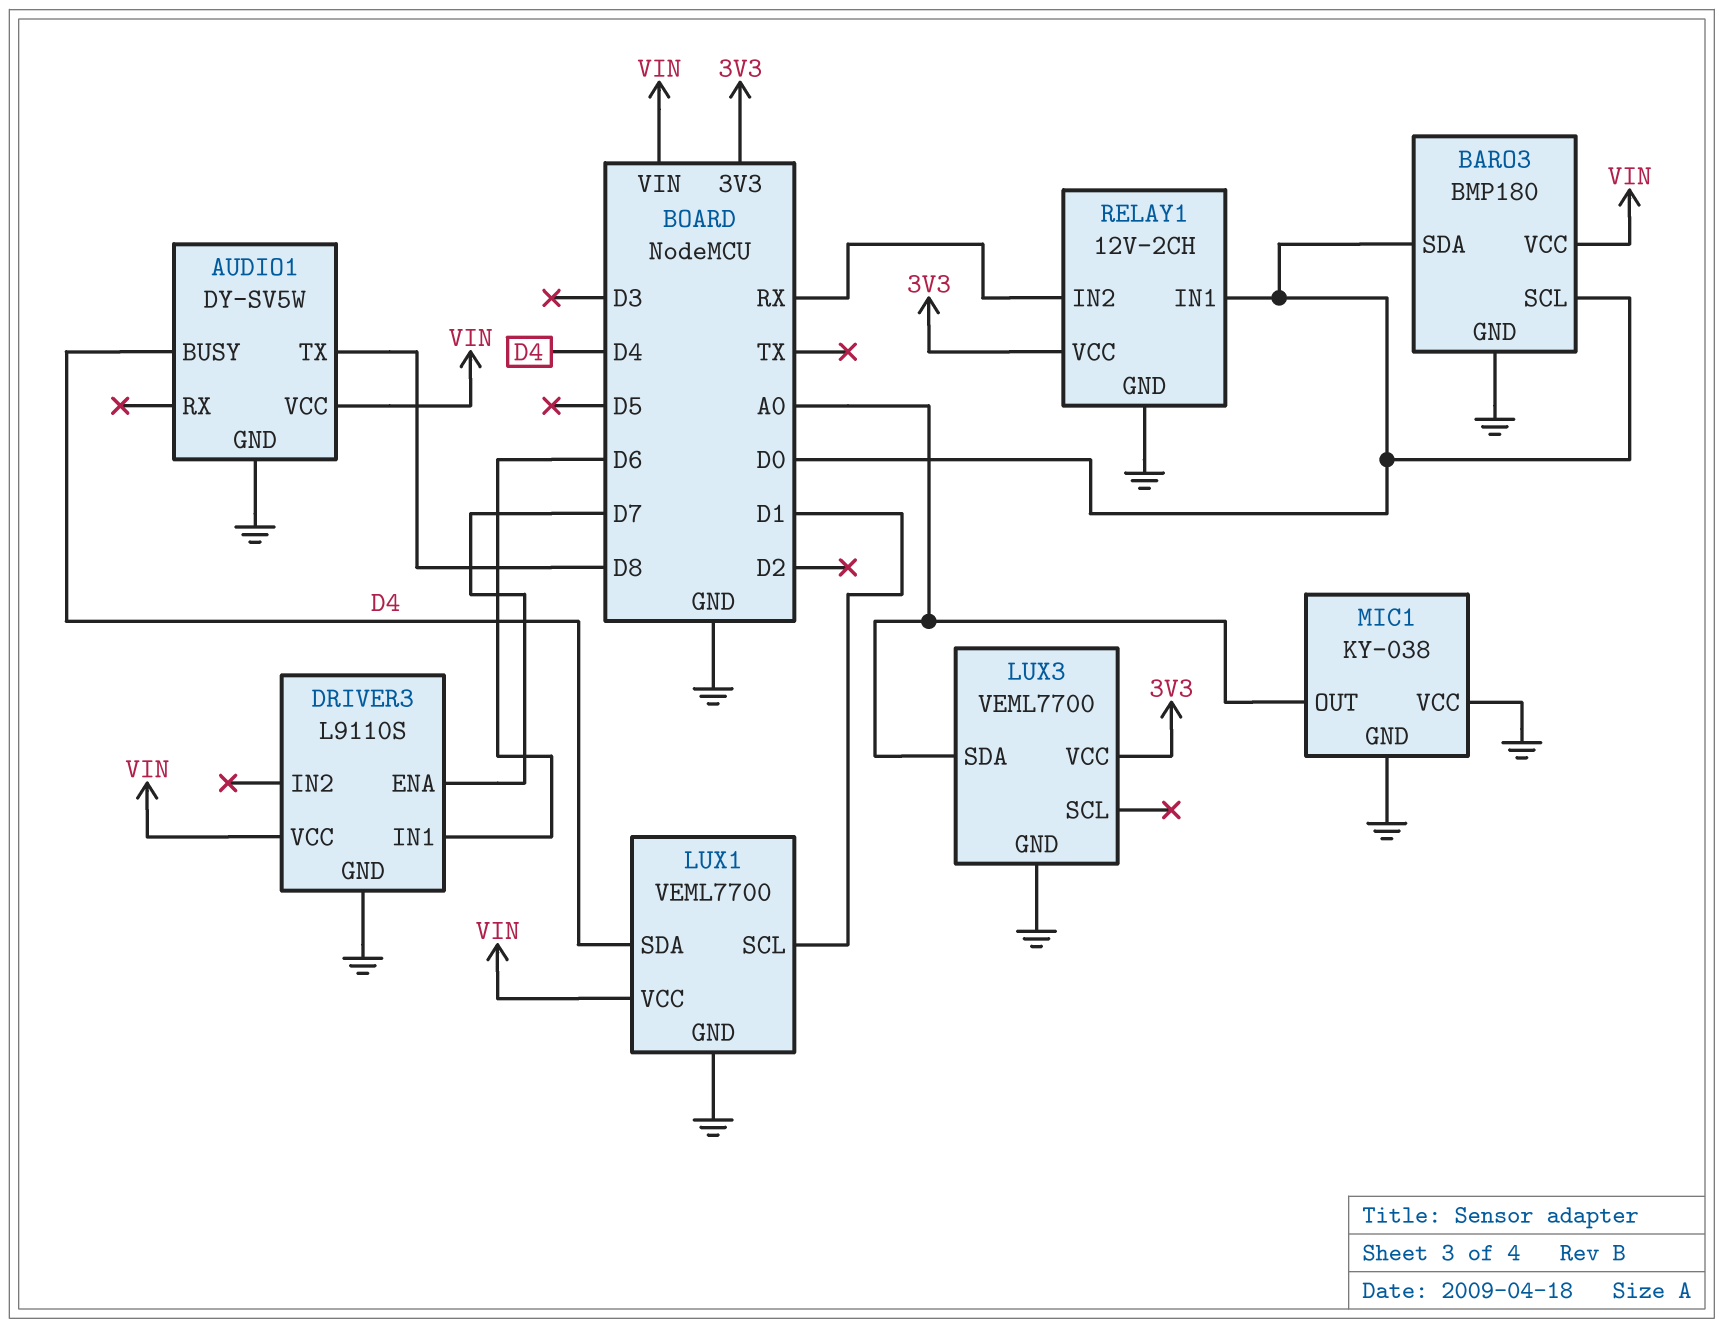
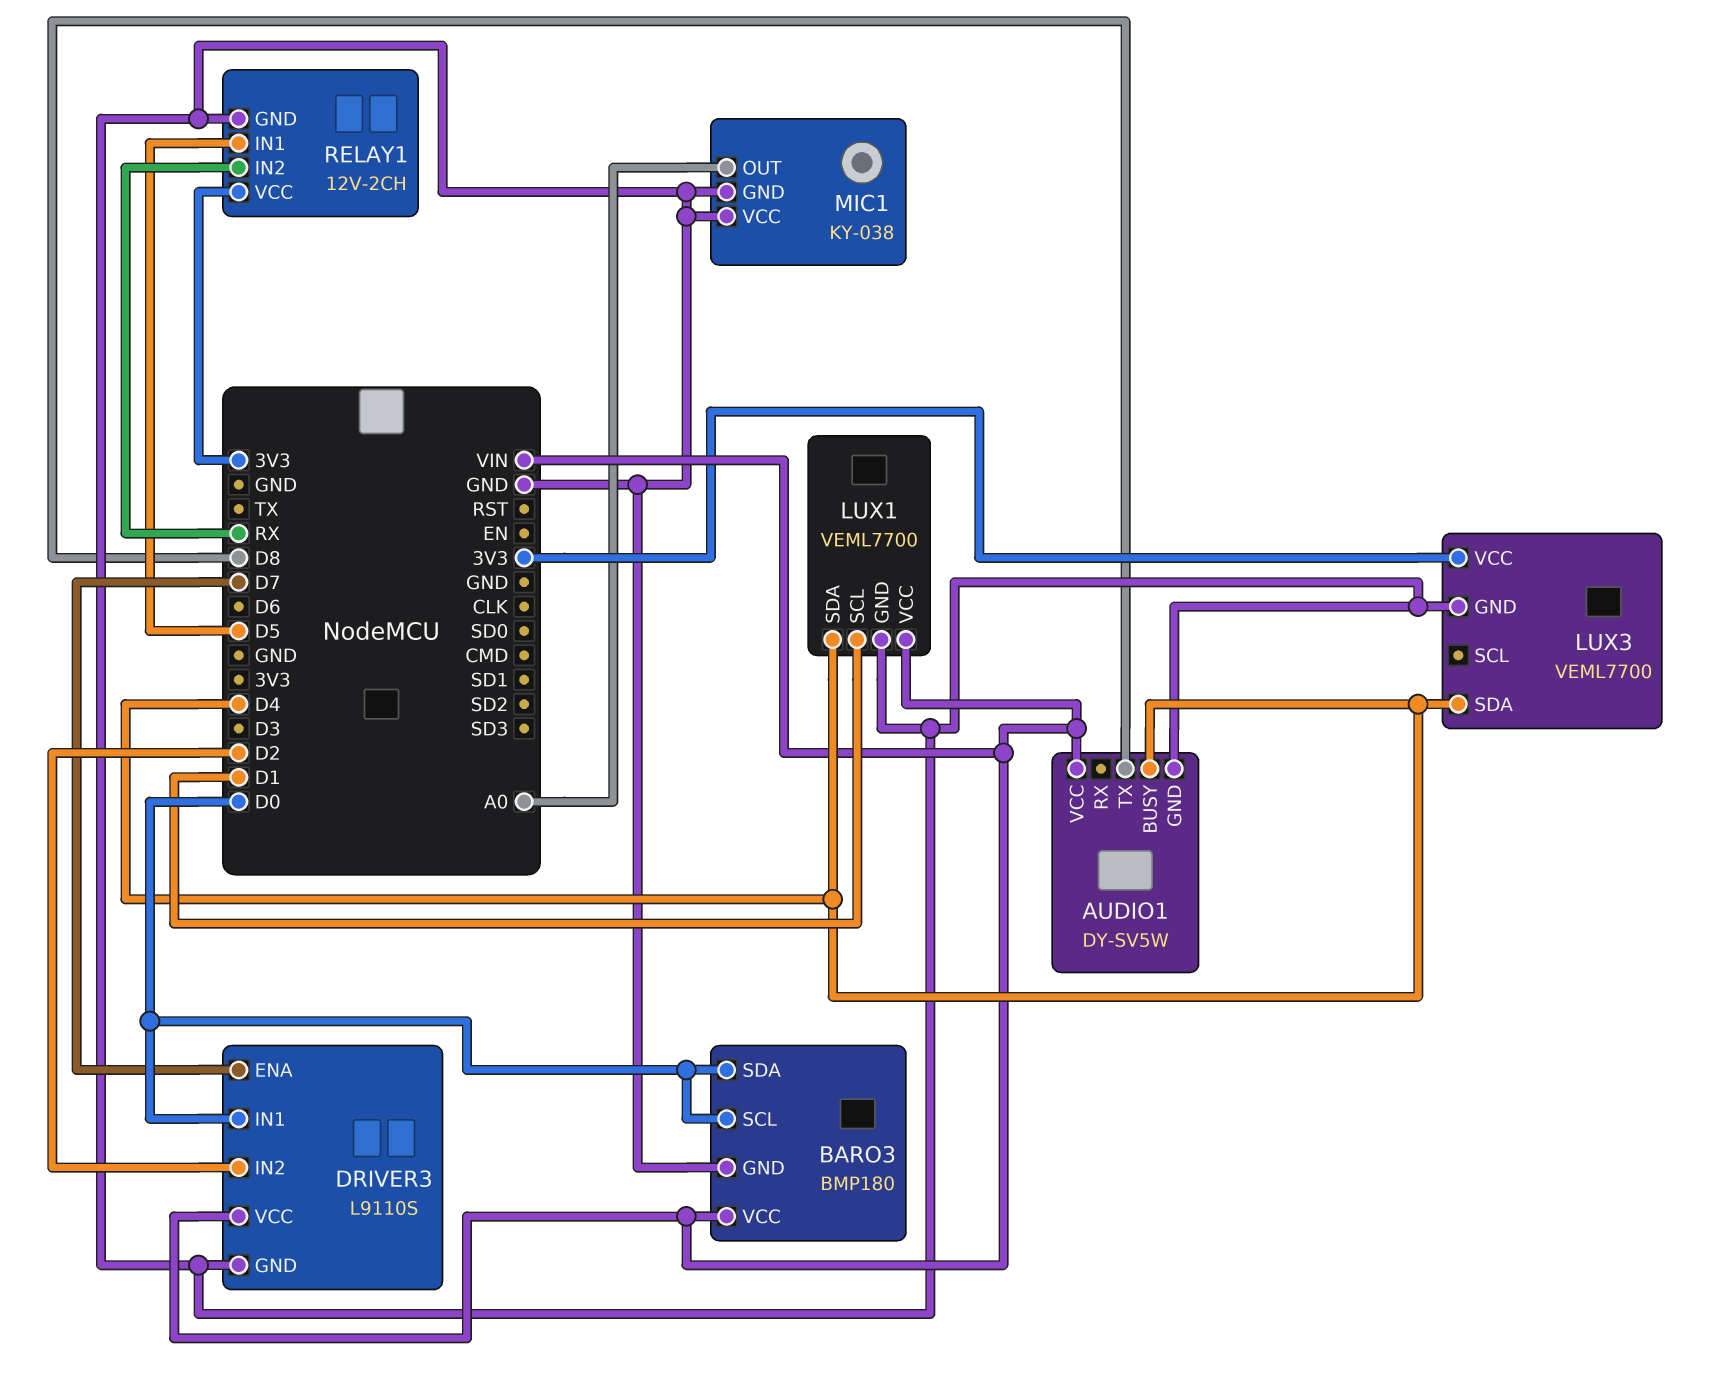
DRIVER3 pin IN1: D6 -> D0
DRIVER3 pin IN2: none -> D2
LUX3 pin SDA: A0 -> D4
RELAY1 pin IN1: D0 -> D5

